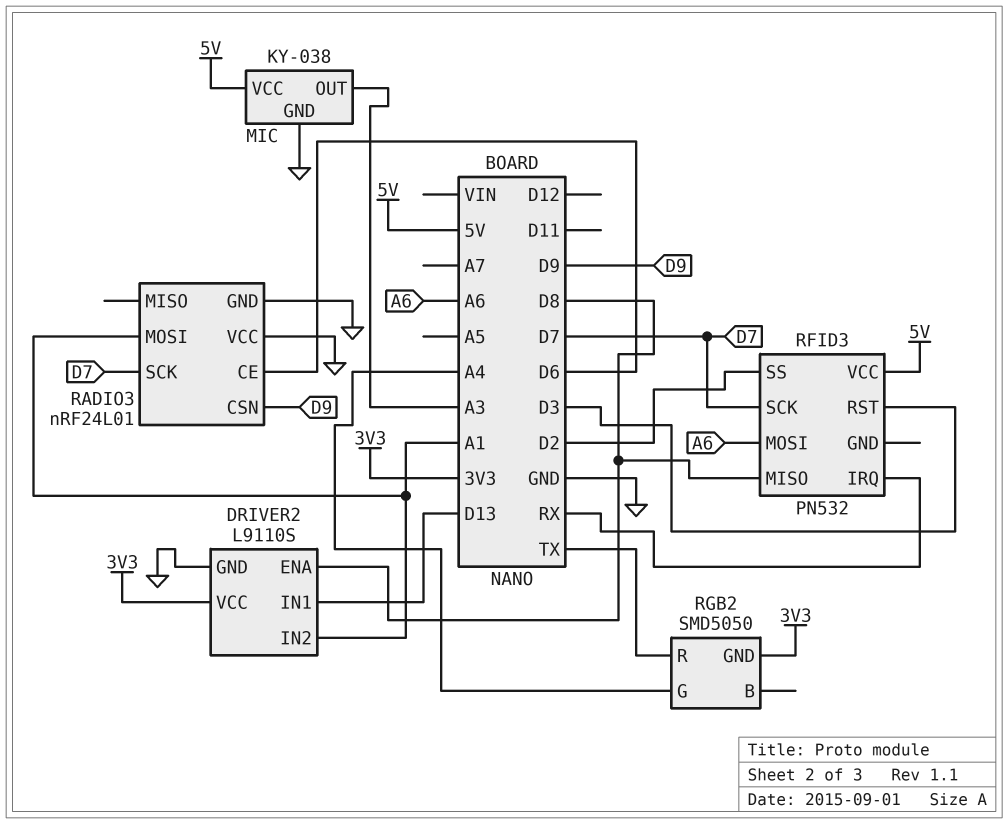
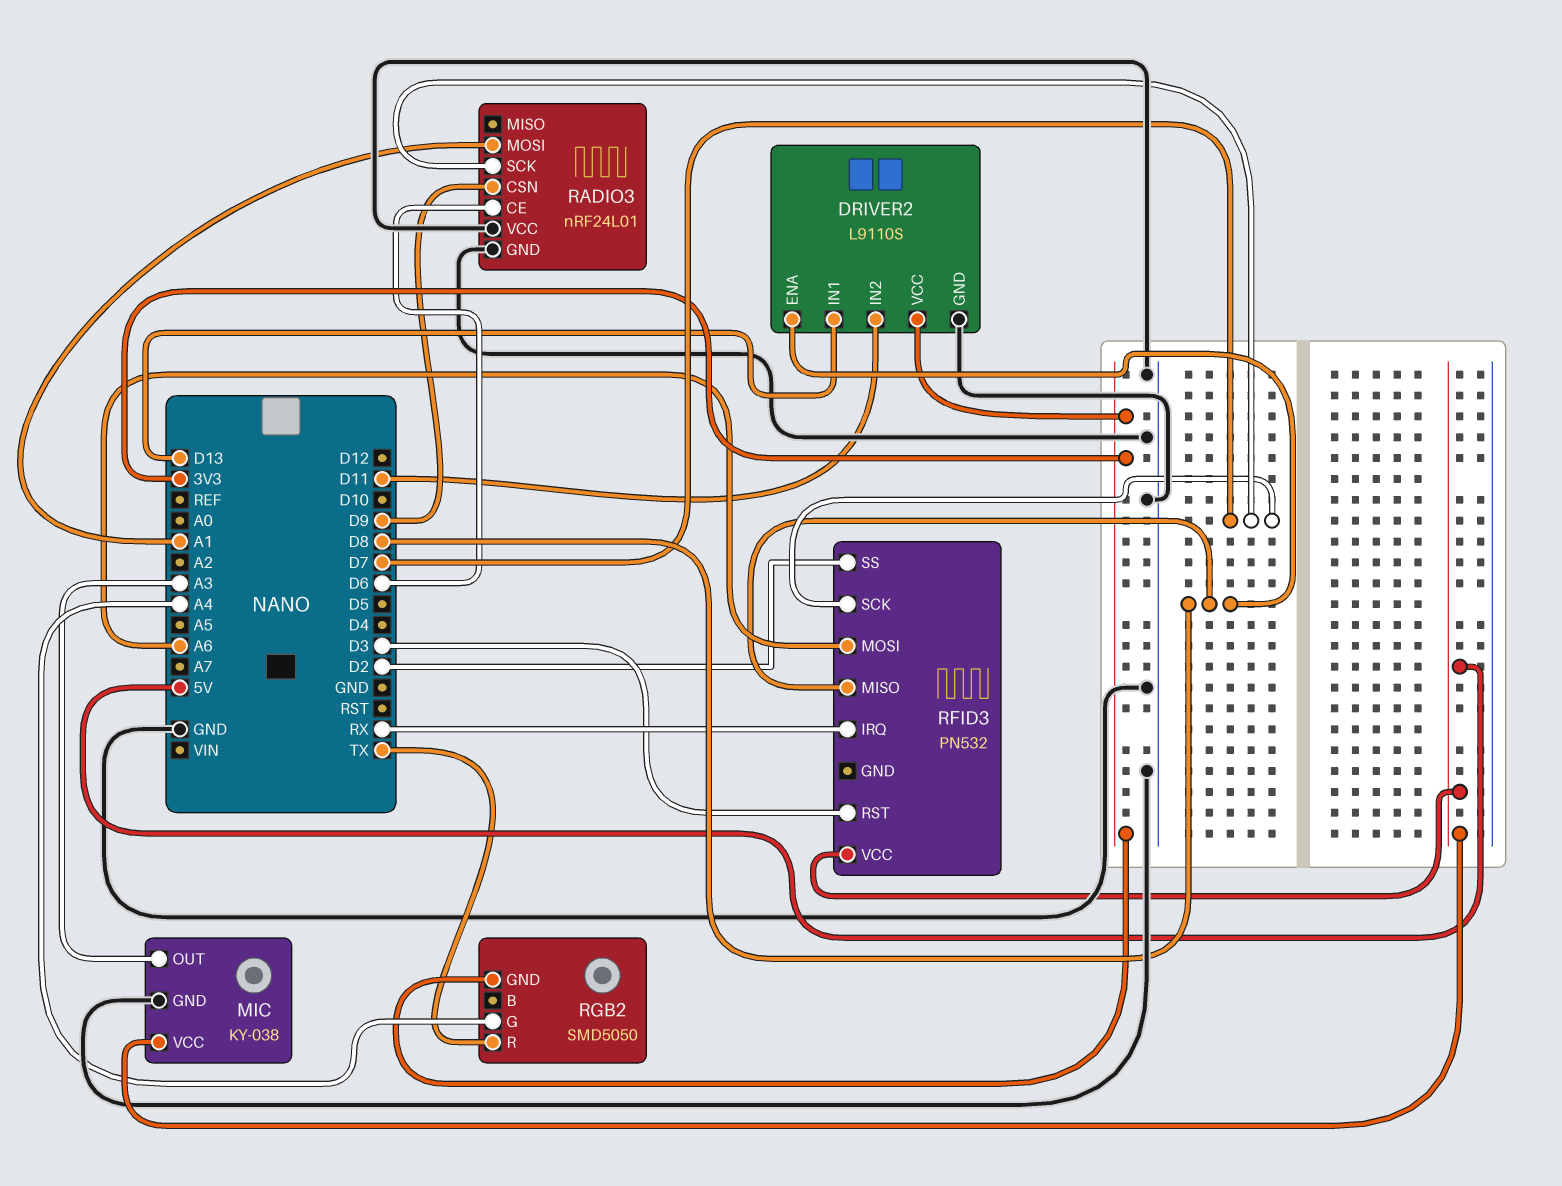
DRIVER2 pin IN2: A1 -> D11

